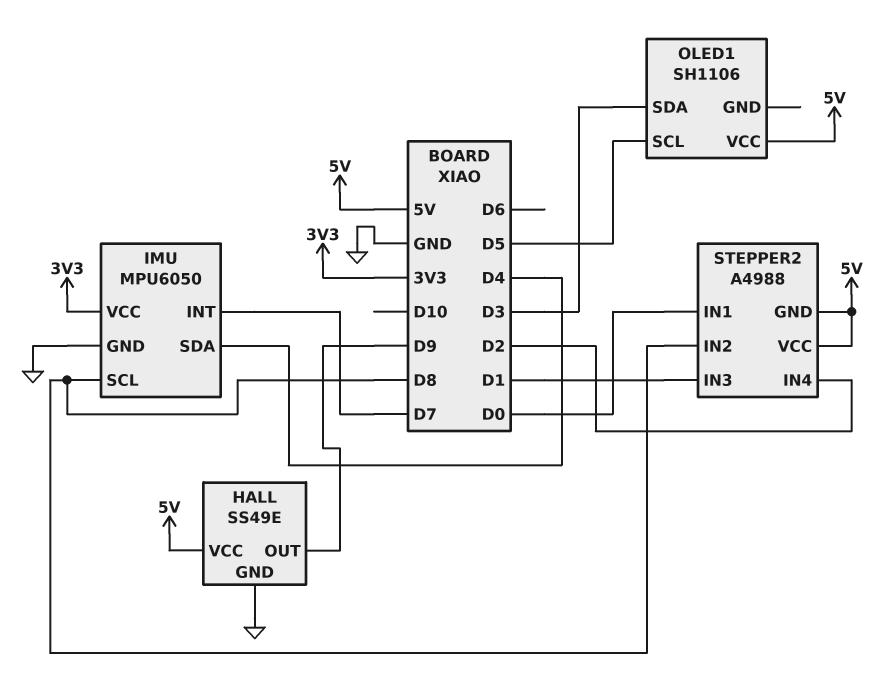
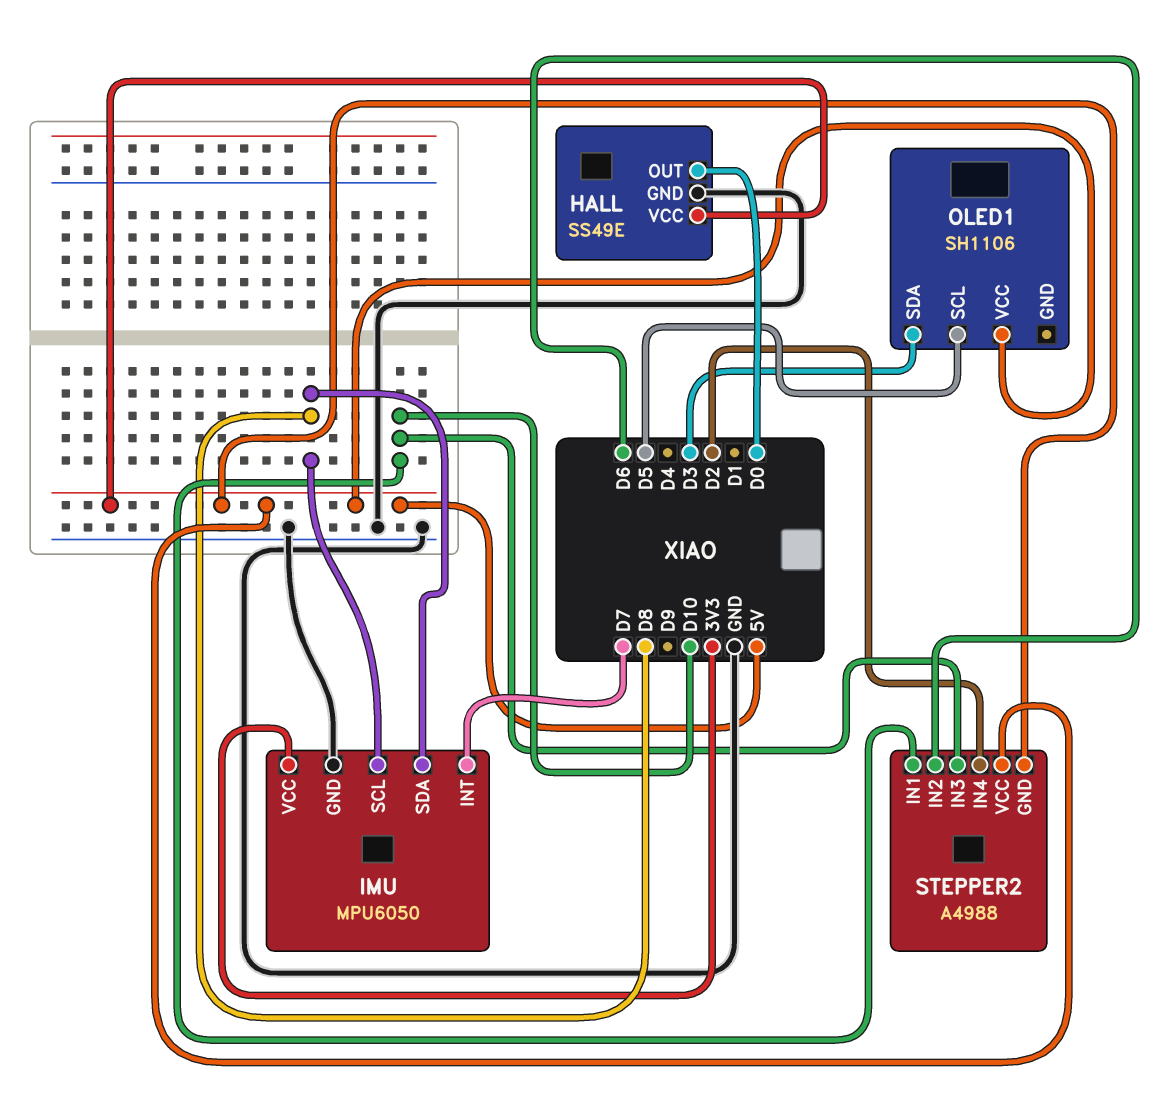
HALL pin OUT: D9 -> D0
IMU pin SDA: D4 -> D8
STEPPER2 pin IN1: D0 -> D10
STEPPER2 pin IN2: D8 -> D6
STEPPER2 pin IN3: D1 -> D10

